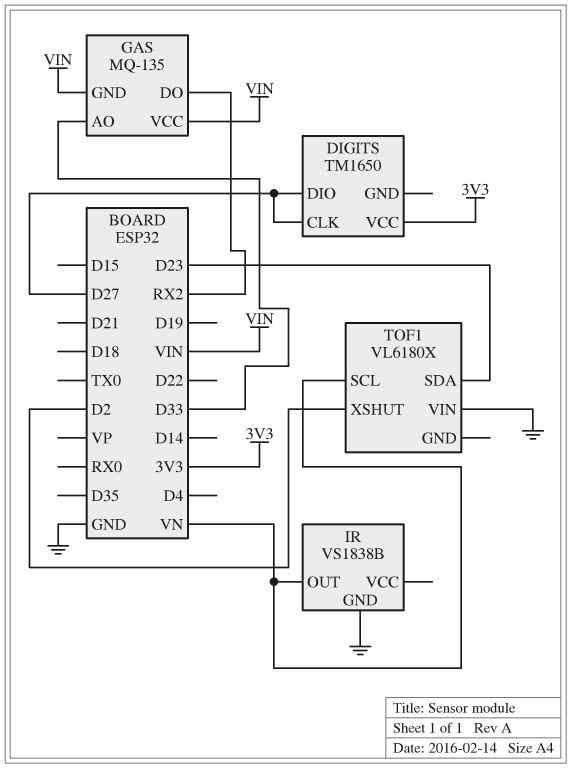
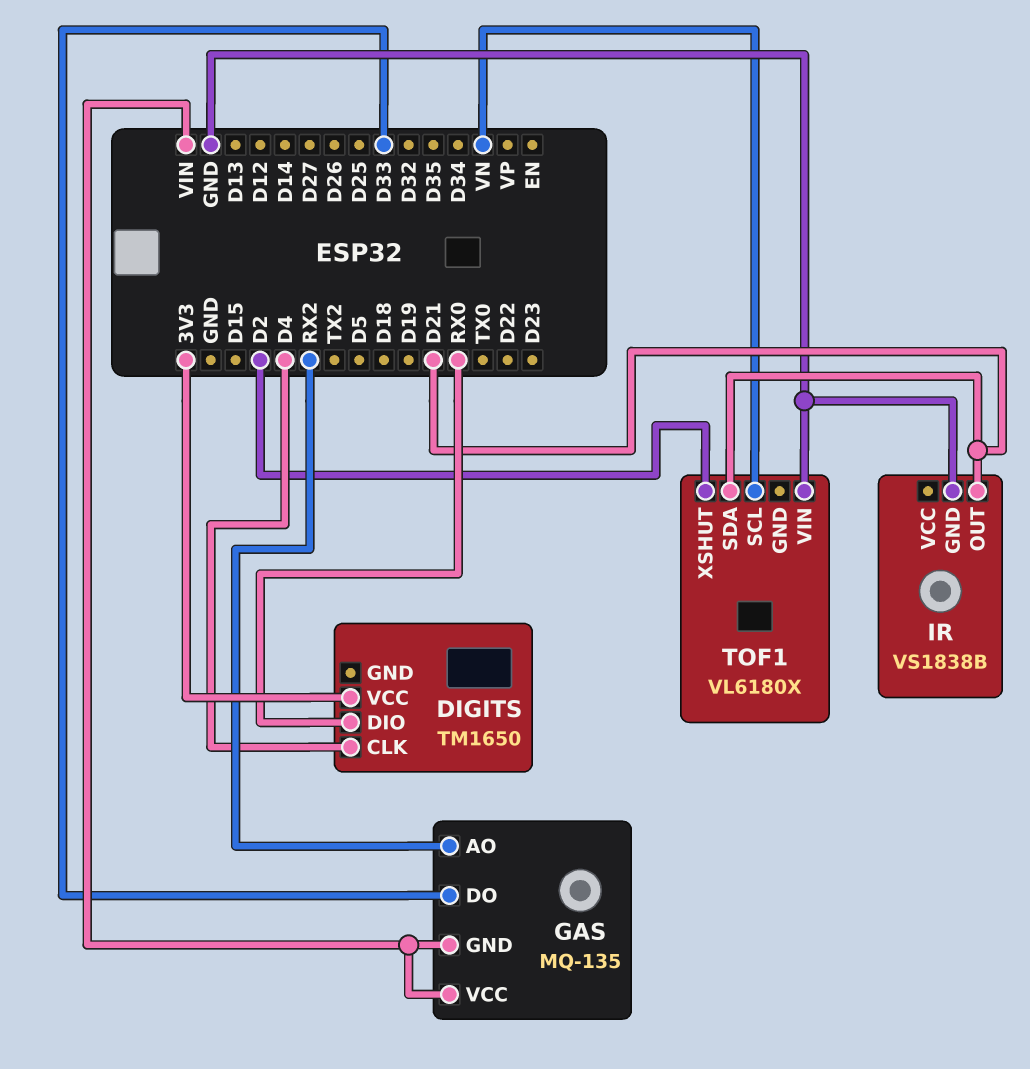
DIGITS pin CLK: D27 -> D4
DIGITS pin DIO: D27 -> RX0
GAS pin AO: D33 -> RX2
GAS pin DO: RX2 -> D33
IR pin OUT: VN -> D21
TOF1 pin SDA: D23 -> D21

